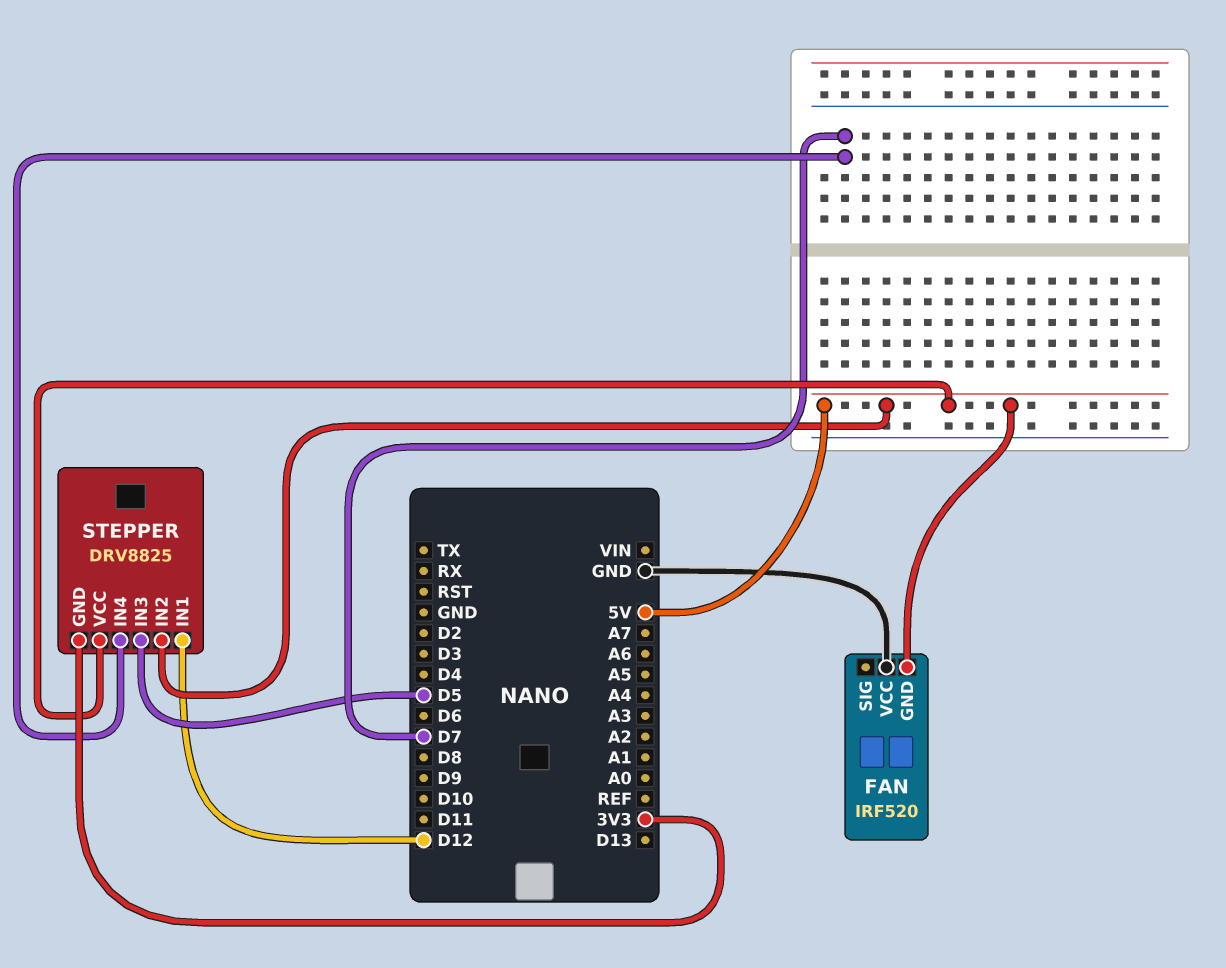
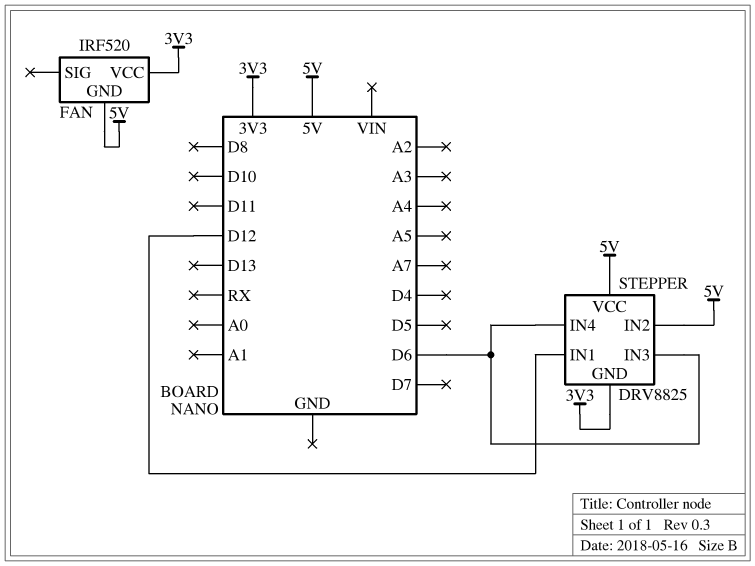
FAN pin VCC: GND -> 3V3
STEPPER pin IN3: D5 -> D6
STEPPER pin IN4: D7 -> D6

